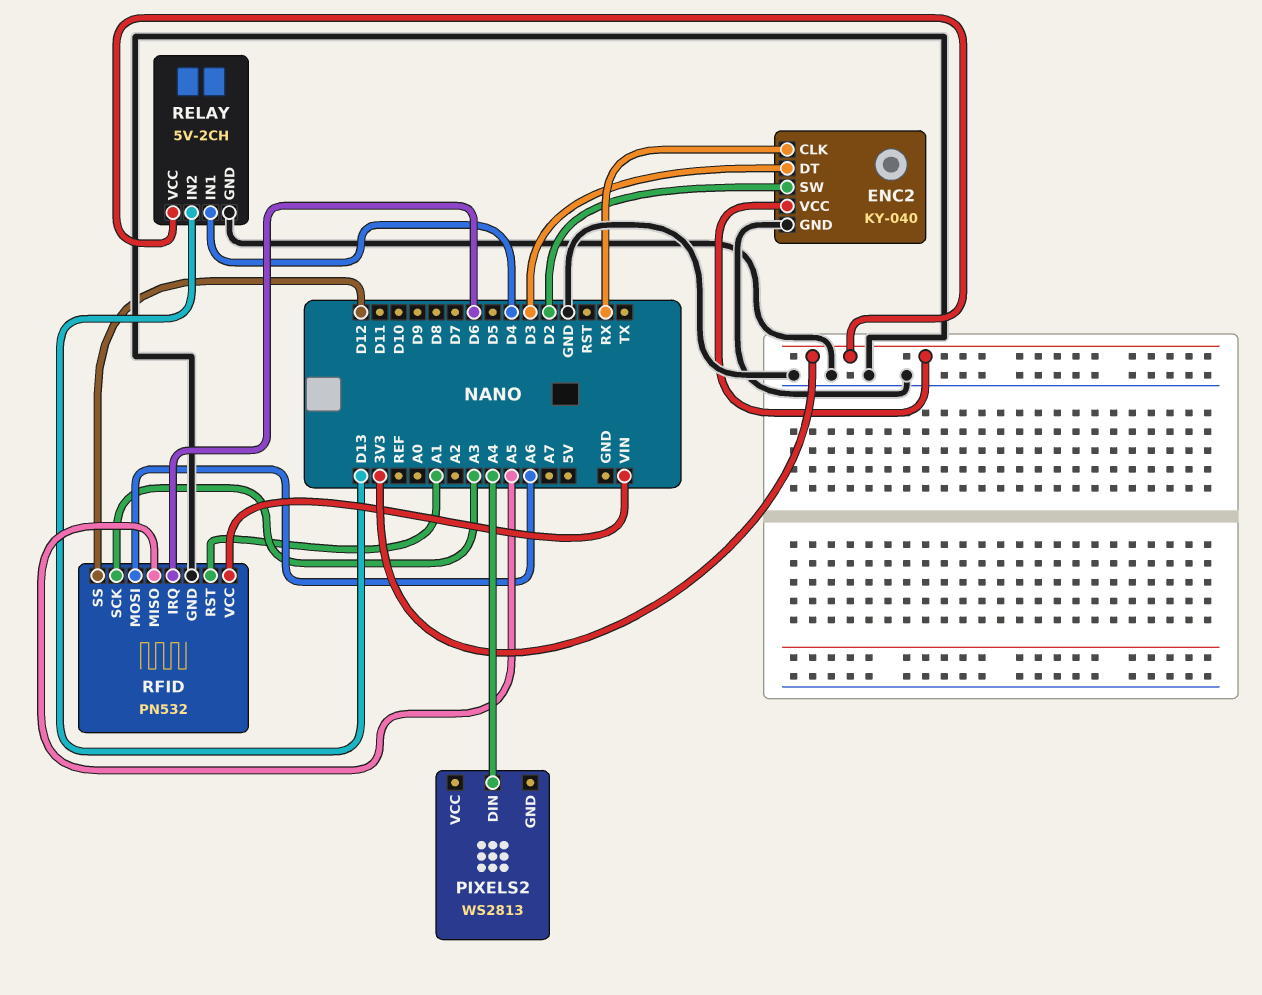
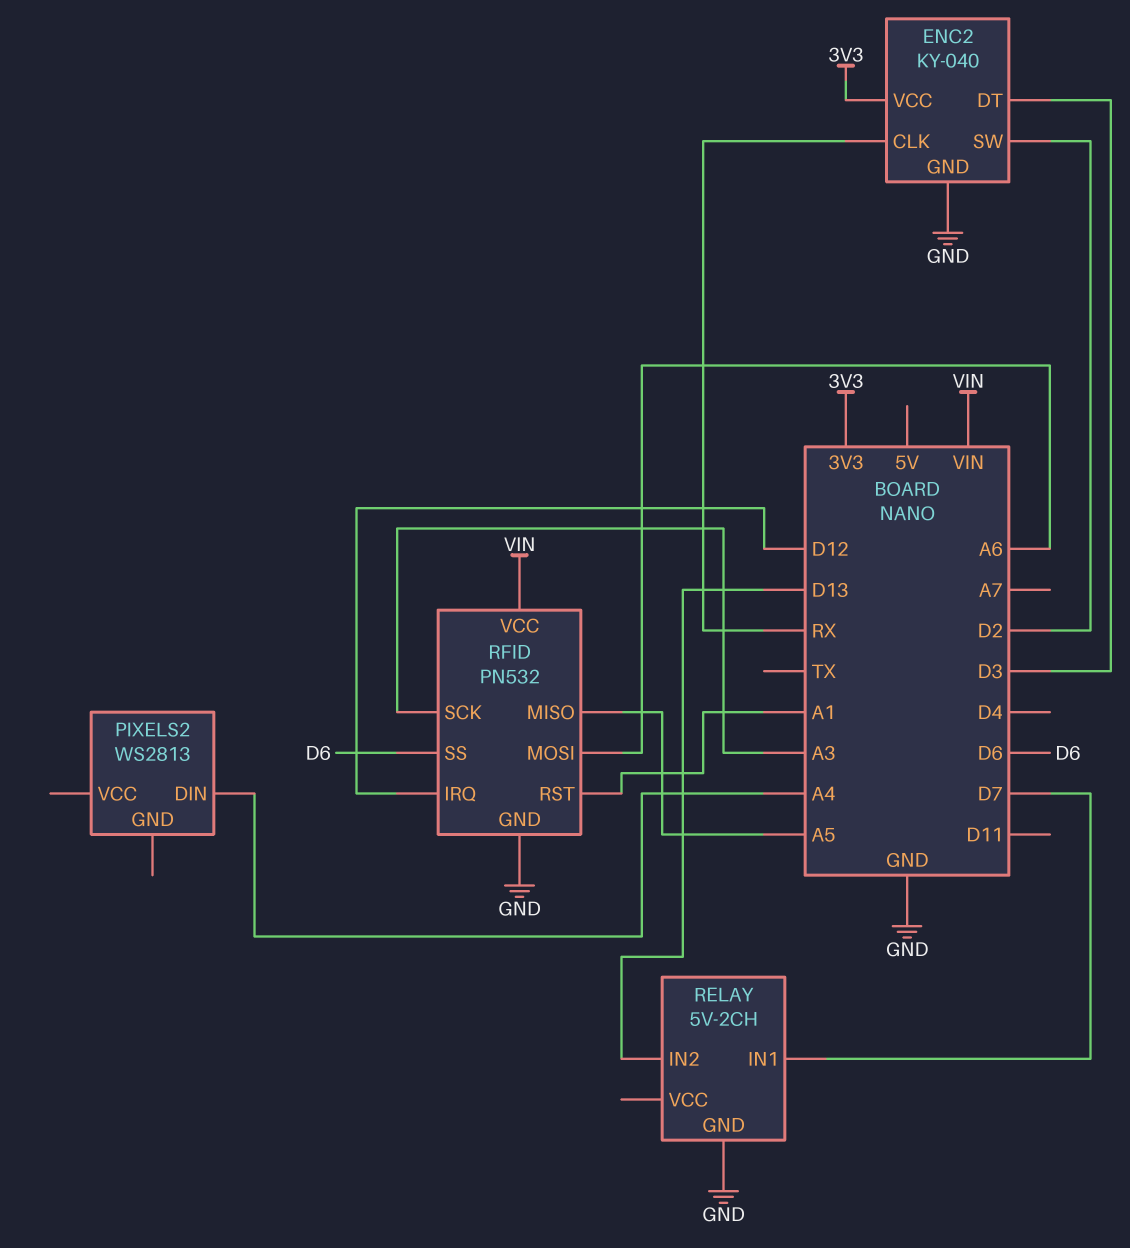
RELAY pin IN1: D4 -> D7
RELAY pin VCC: 3V3 -> none
RFID pin IRQ: D6 -> D12
RFID pin SS: D12 -> D6

